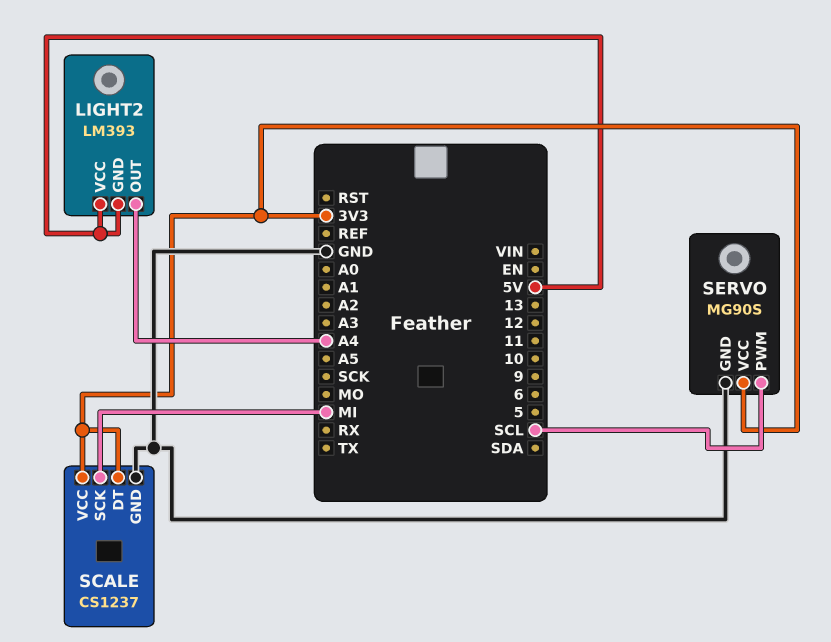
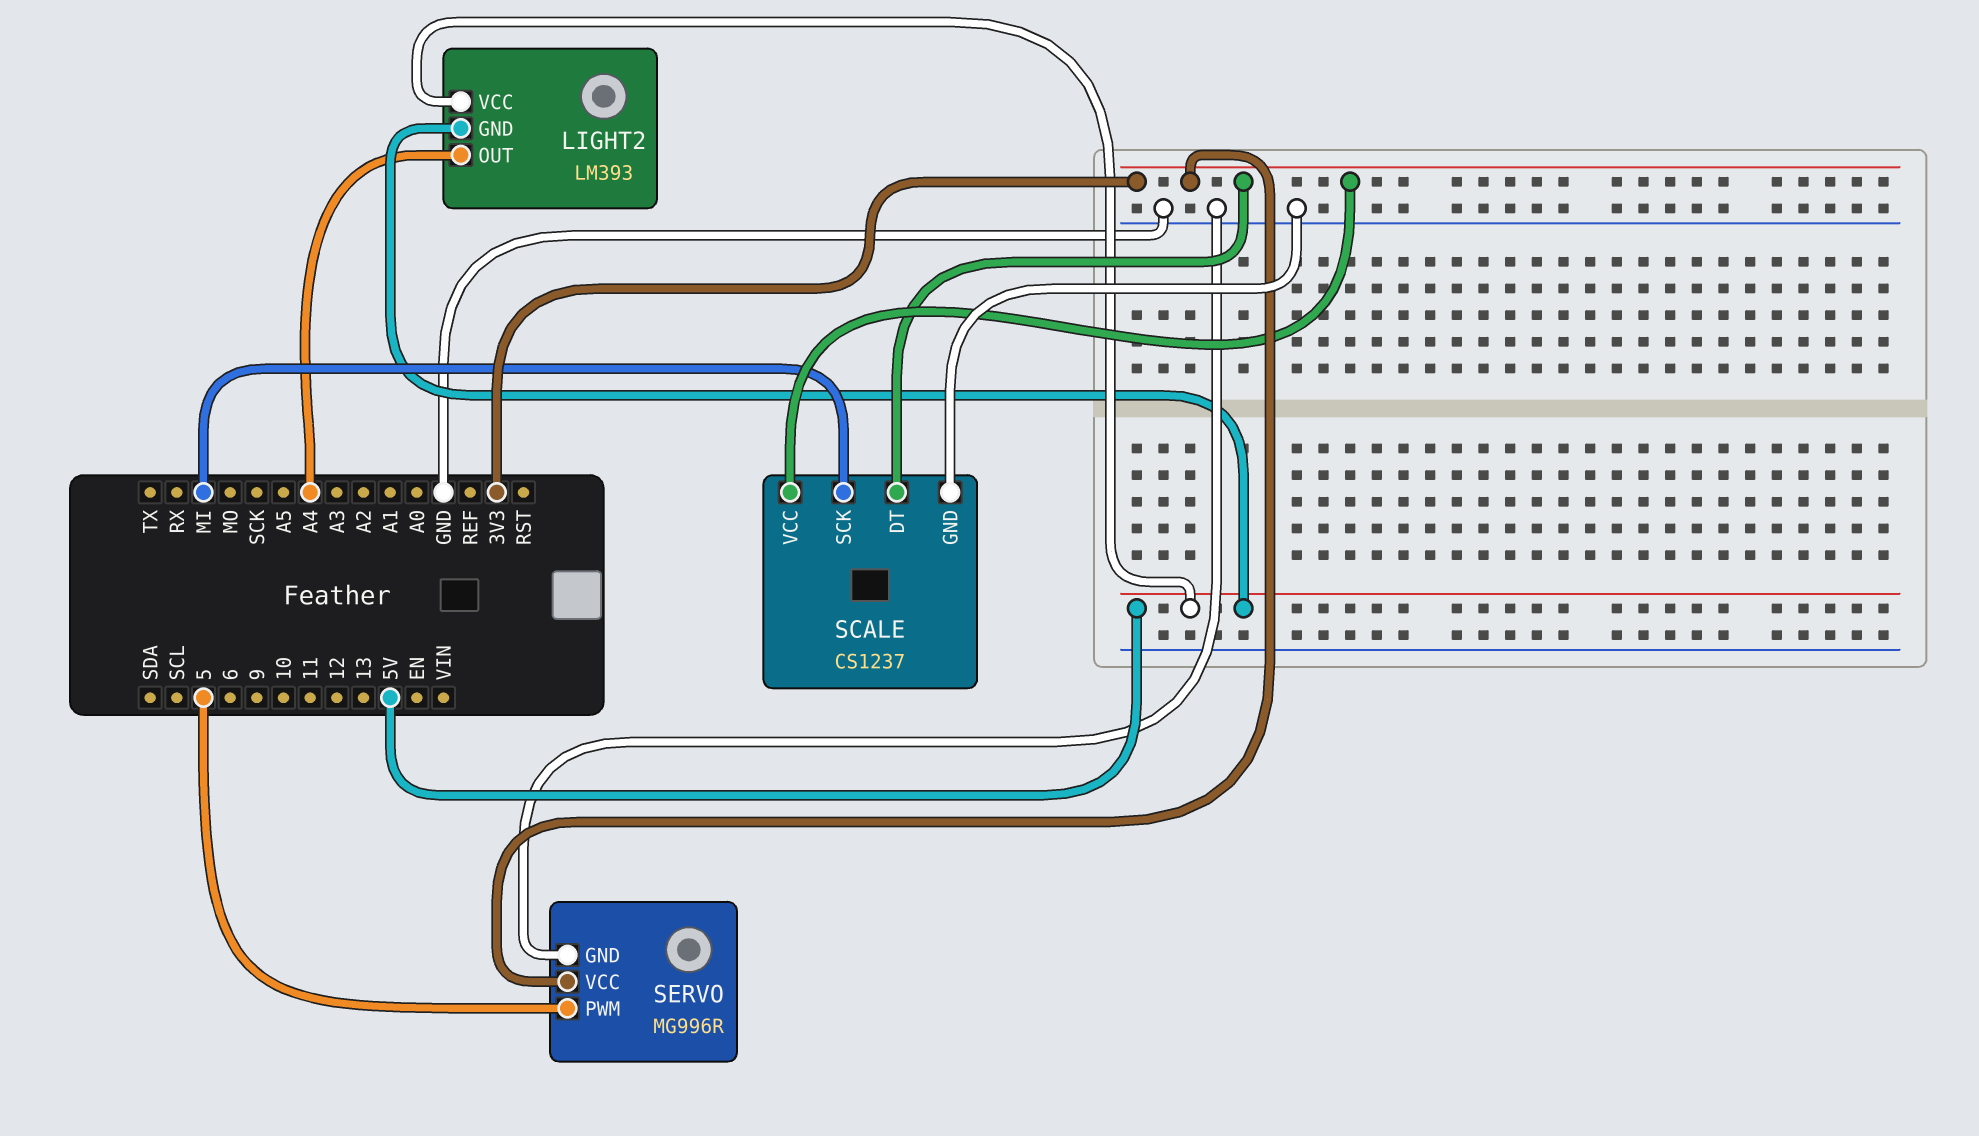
SERVO: MG90S -> MG996R
SERVO pin PWM: SCL -> 5

